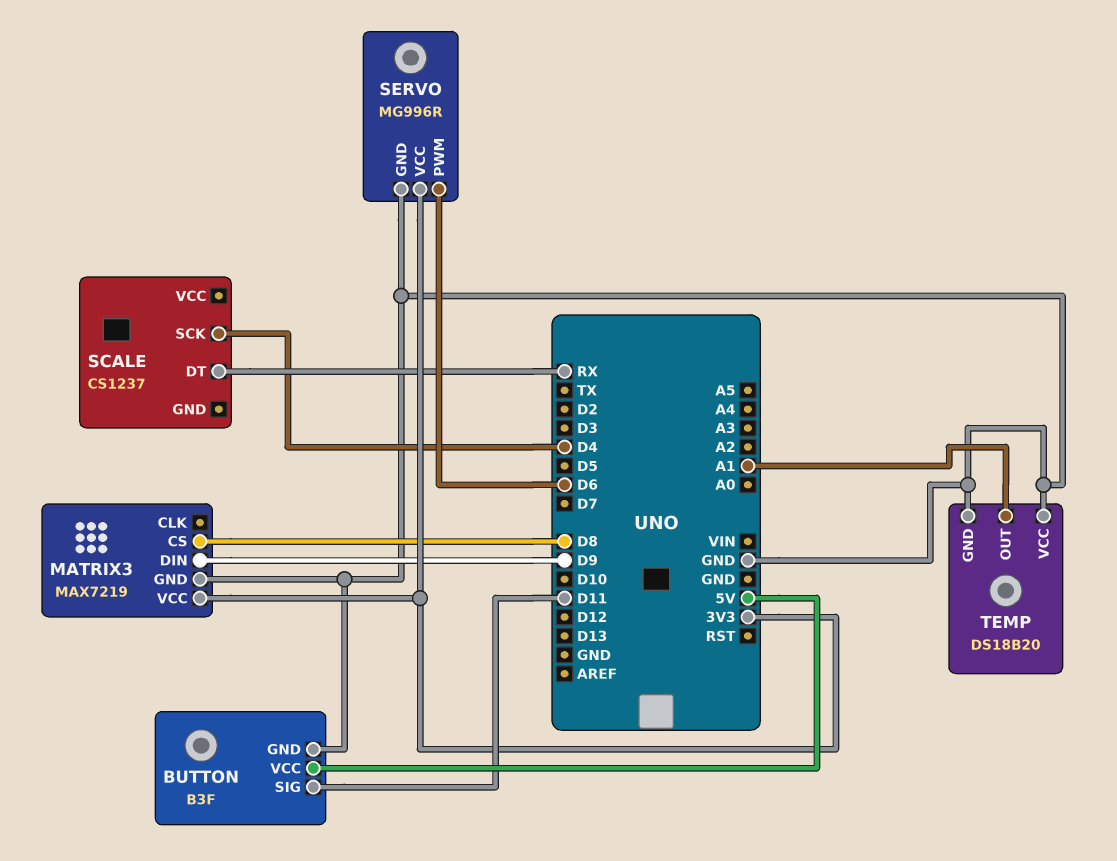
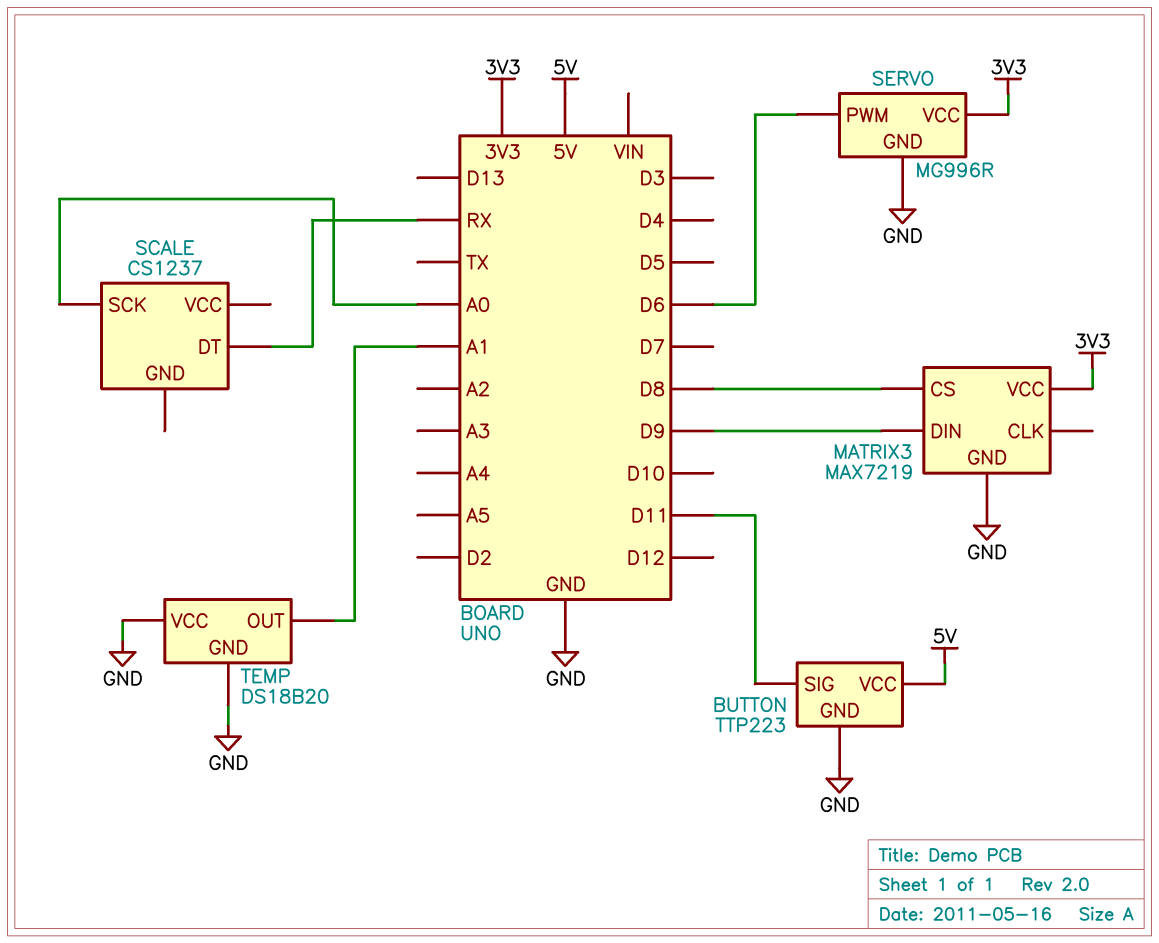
BUTTON: B3F -> TTP223
SCALE pin SCK: D4 -> A0

